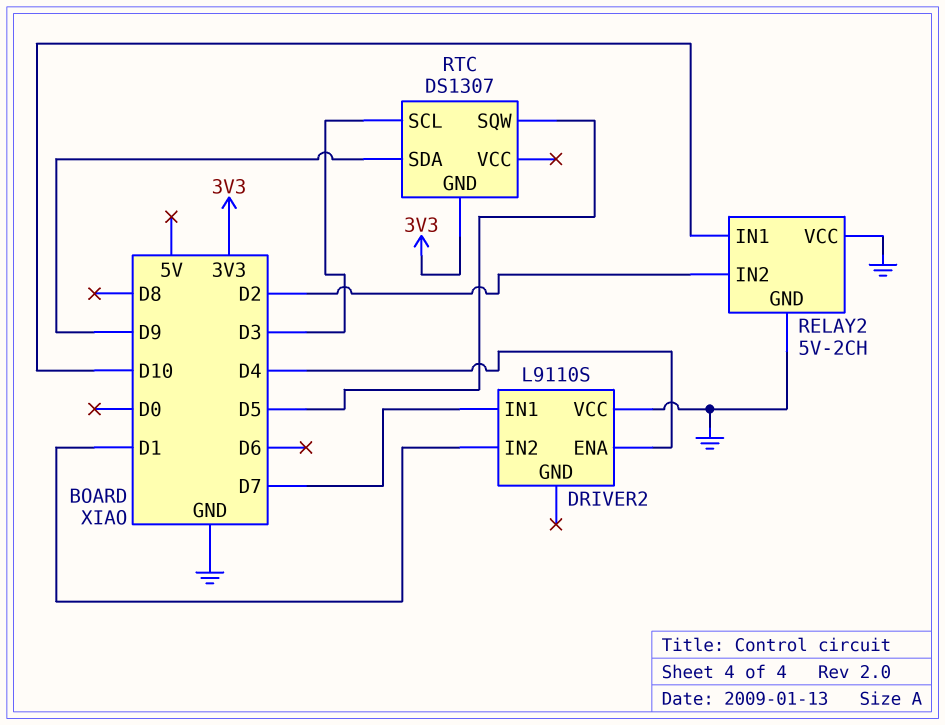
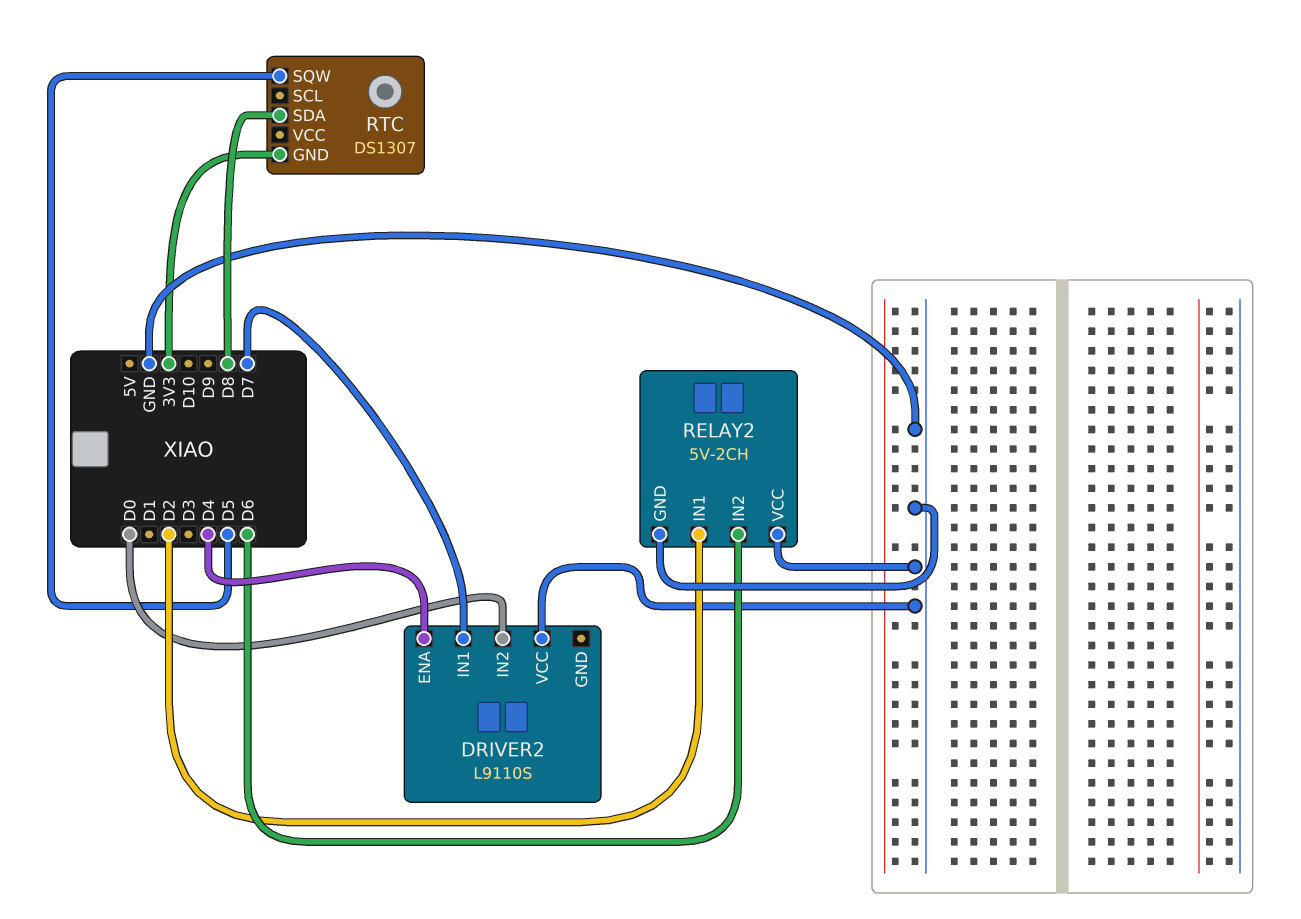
DRIVER2 pin IN2: D1 -> D0
RELAY2 pin IN1: D10 -> D2
RELAY2 pin IN2: D2 -> D6
RTC pin SCL: D3 -> none
RTC pin SDA: D9 -> D8

